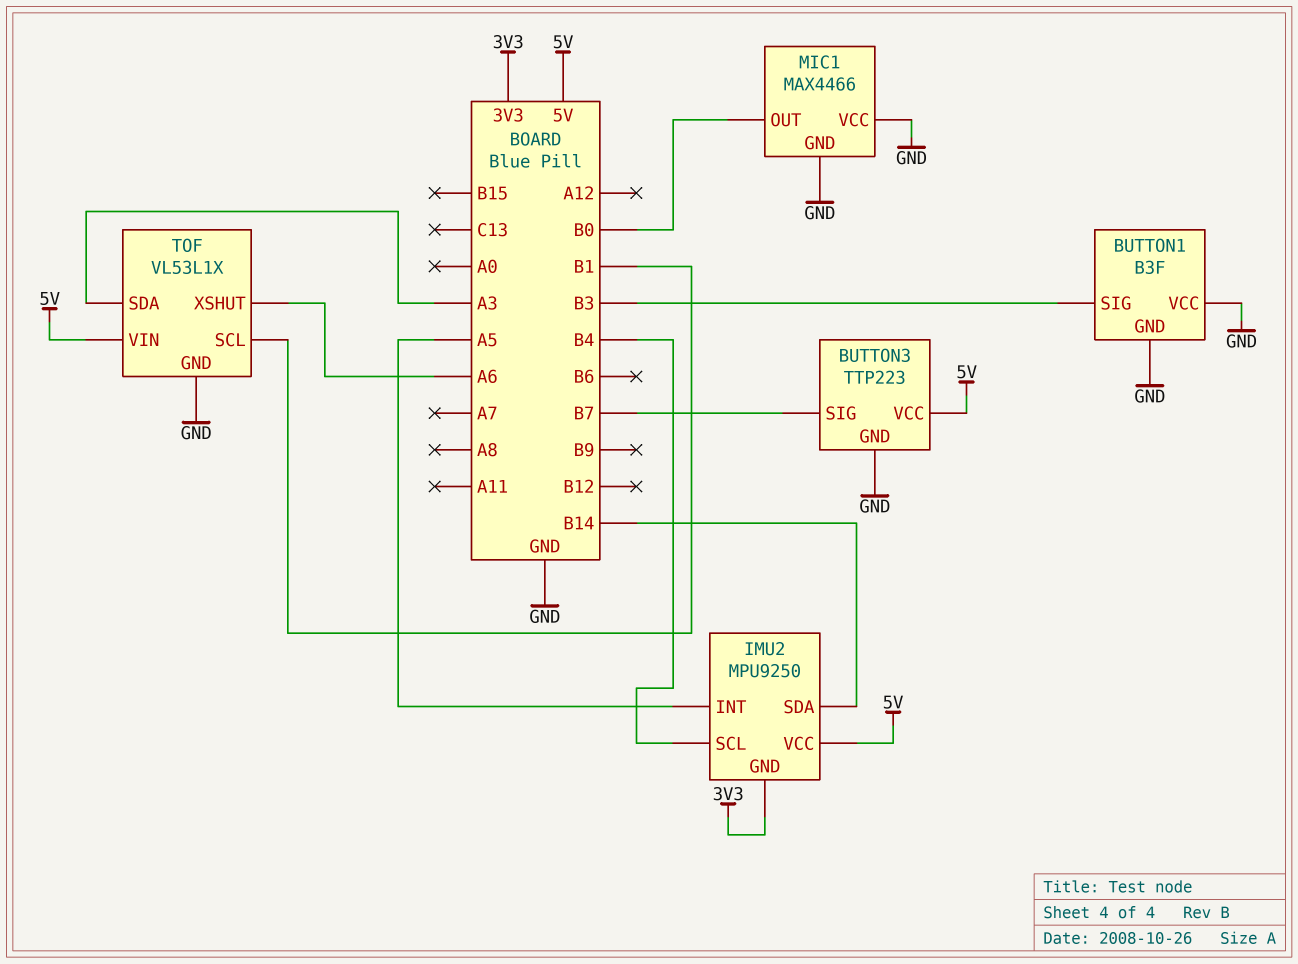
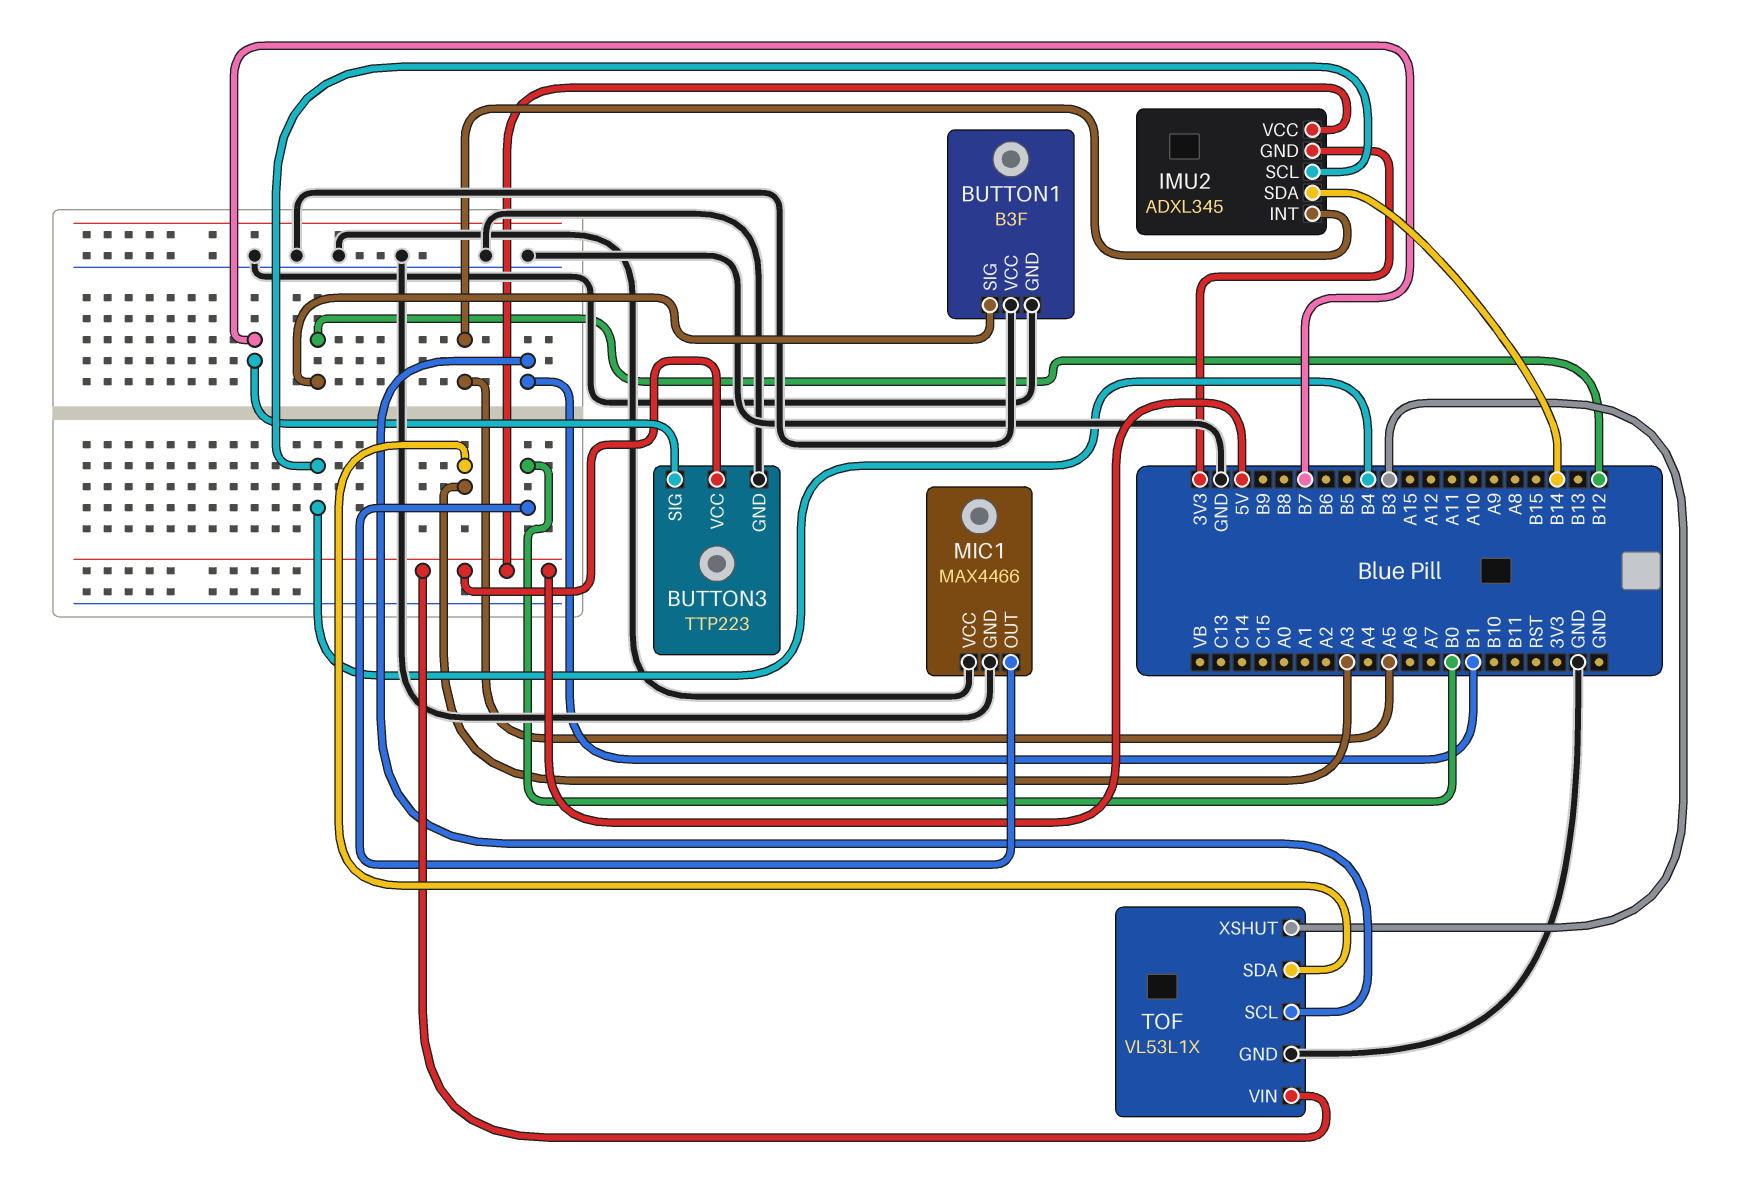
BUTTON1 pin SIG: B3 -> B12
IMU2: MPU9250 -> ADXL345
TOF pin XSHUT: A6 -> B3

